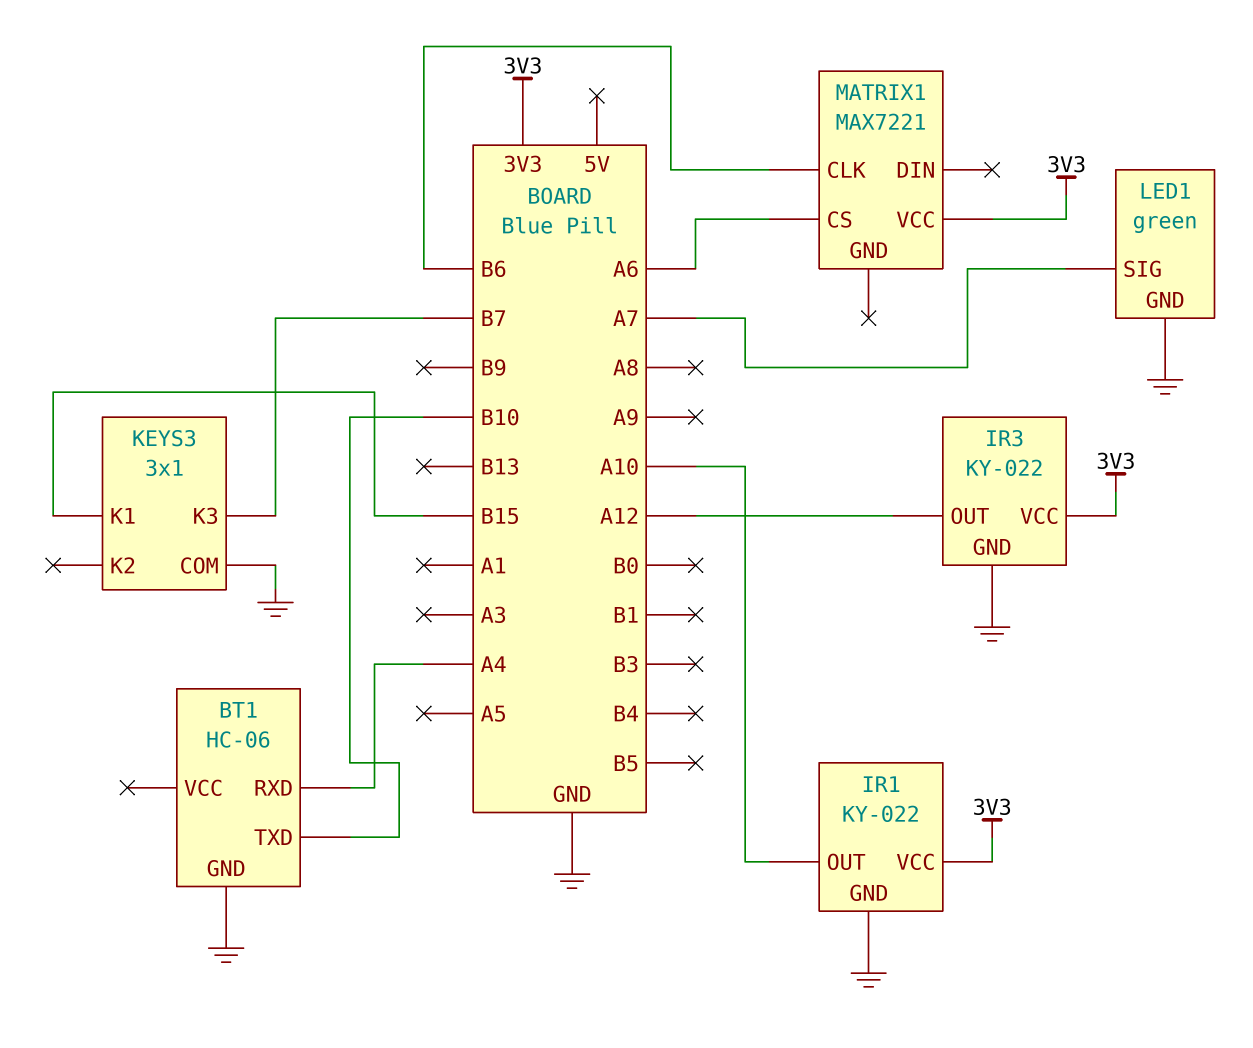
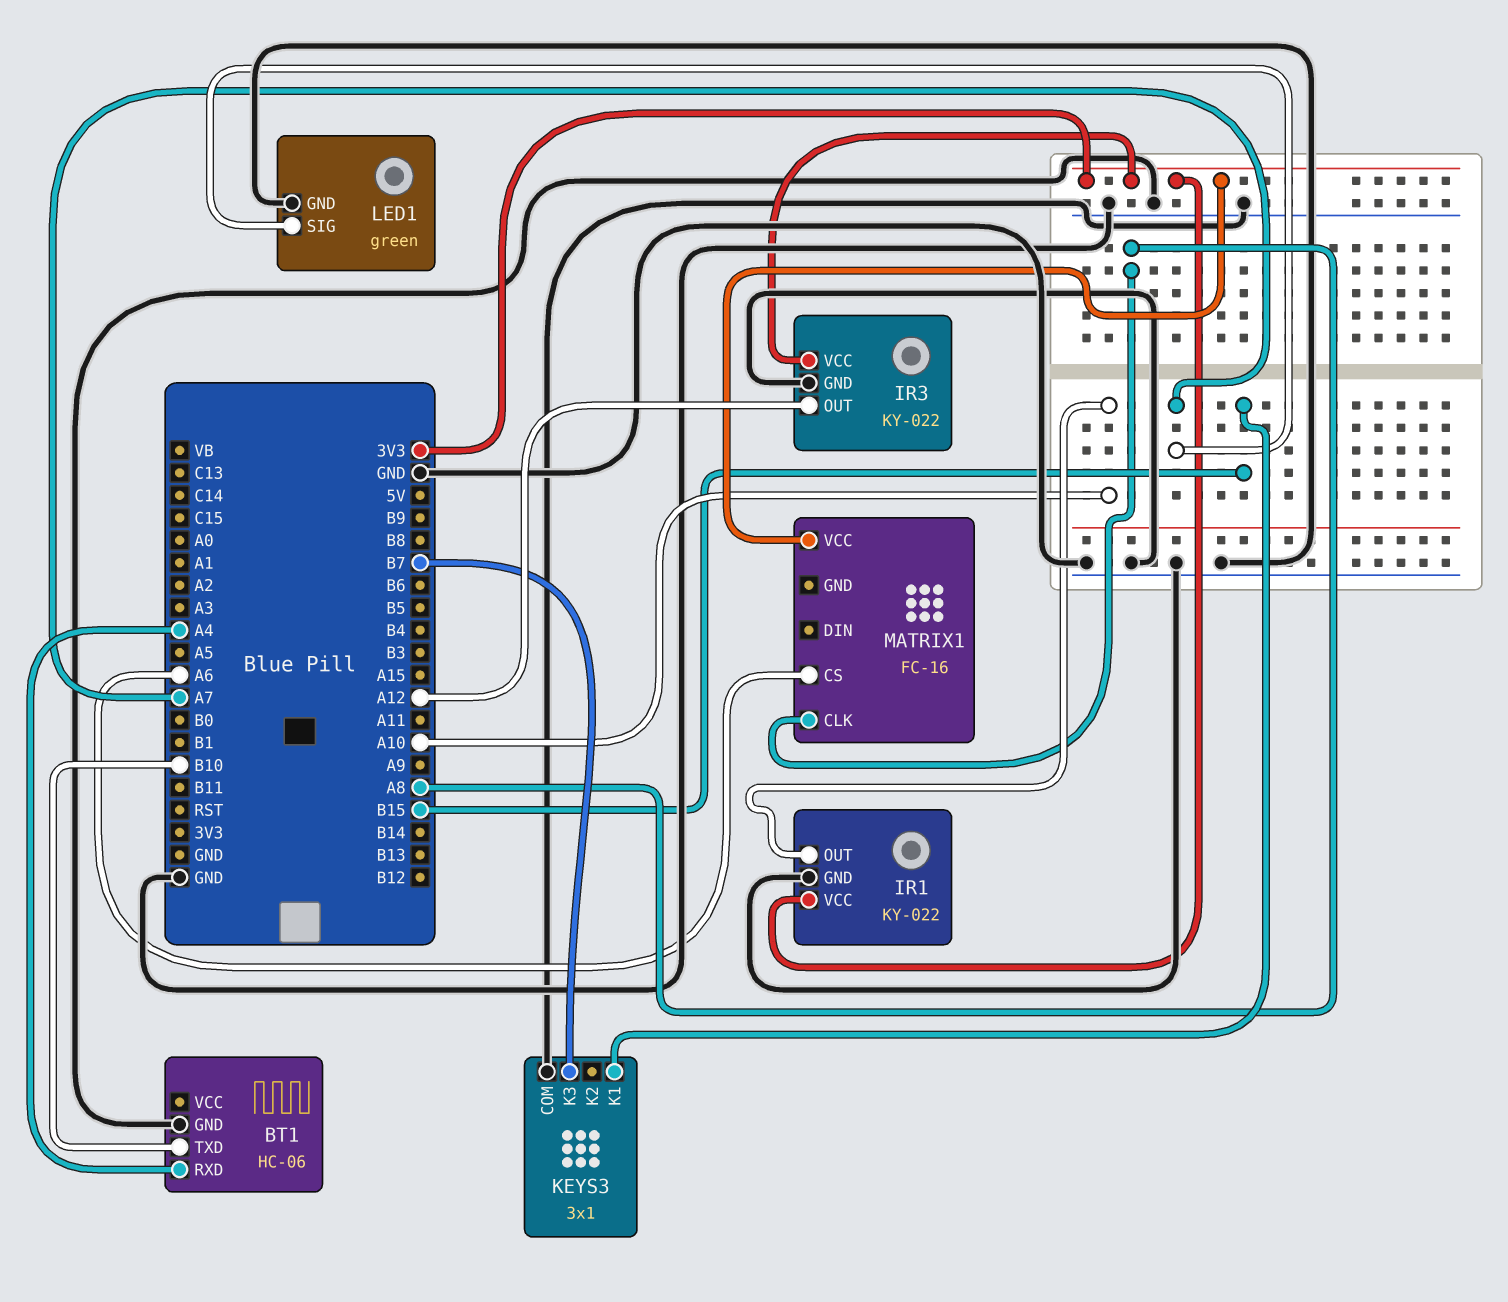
MATRIX1: MAX7221 -> FC-16
MATRIX1 pin CLK: B6 -> A8

